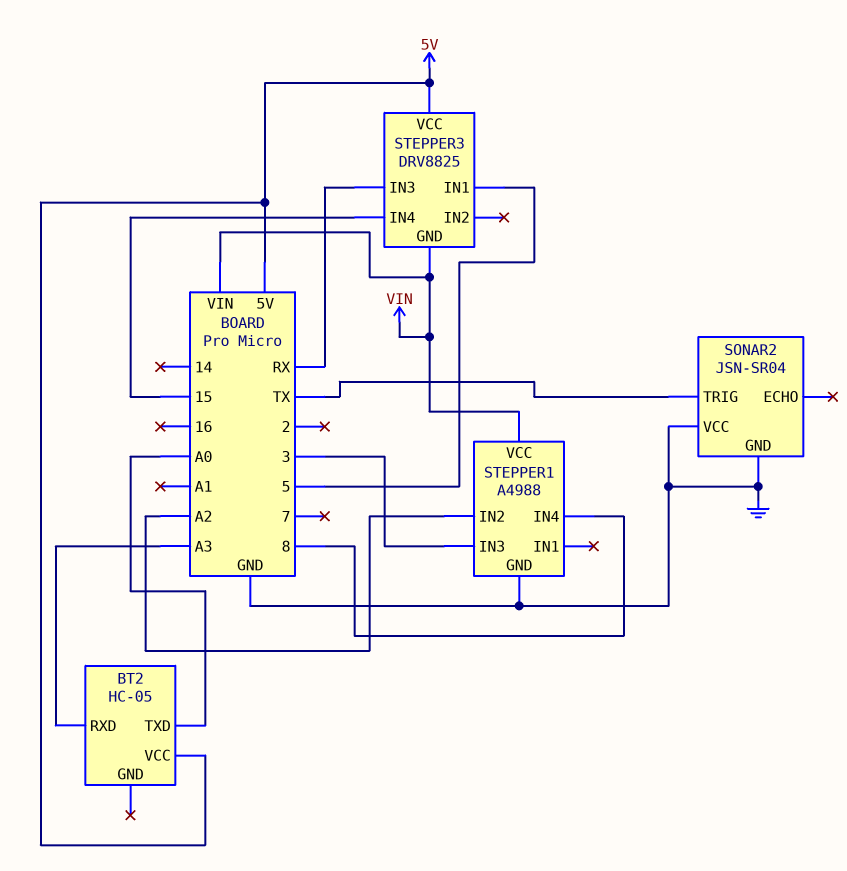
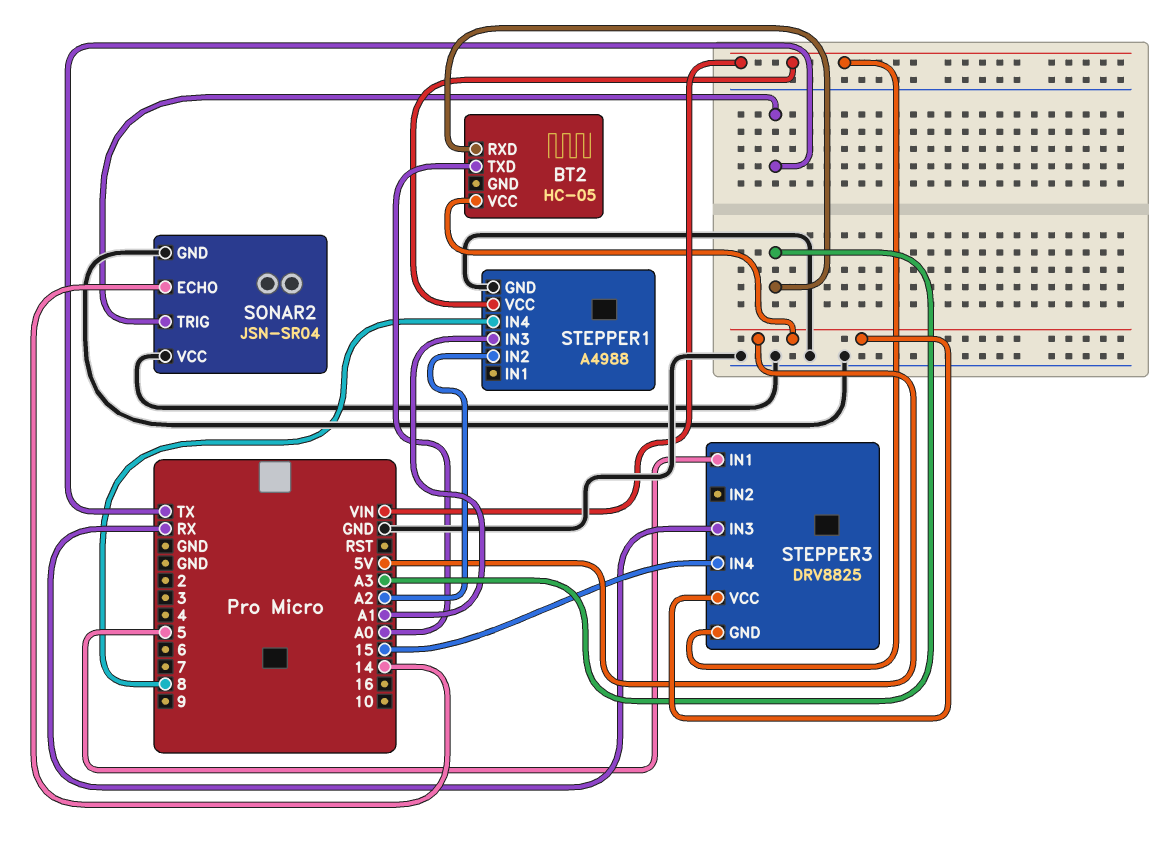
SONAR2 pin ECHO: none -> 14
STEPPER1 pin IN3: 3 -> A1

